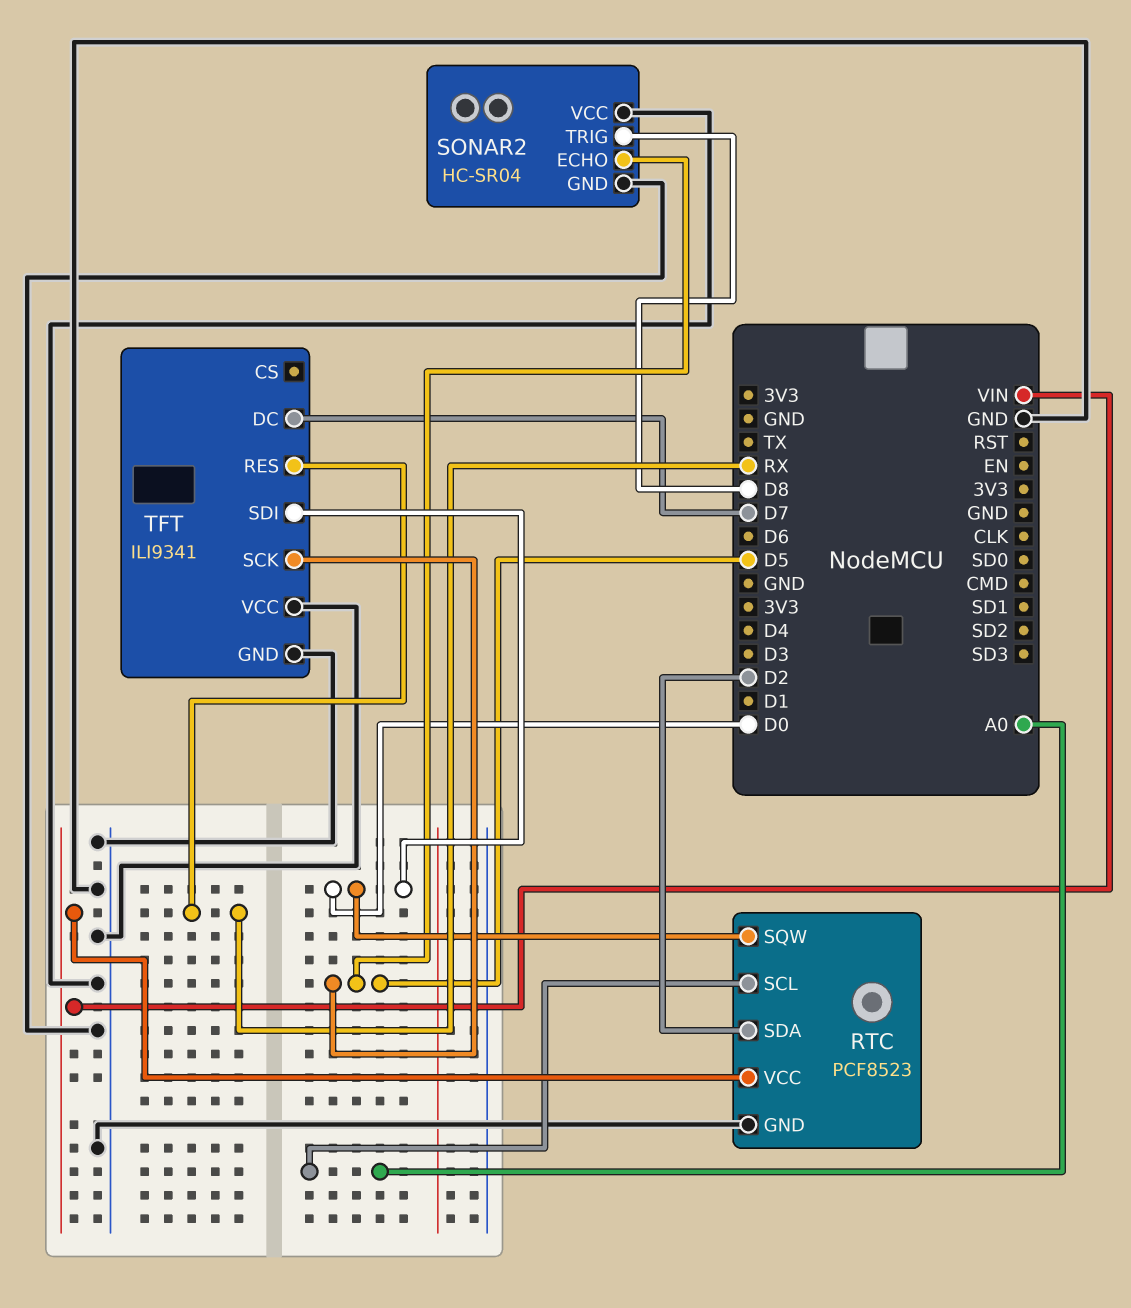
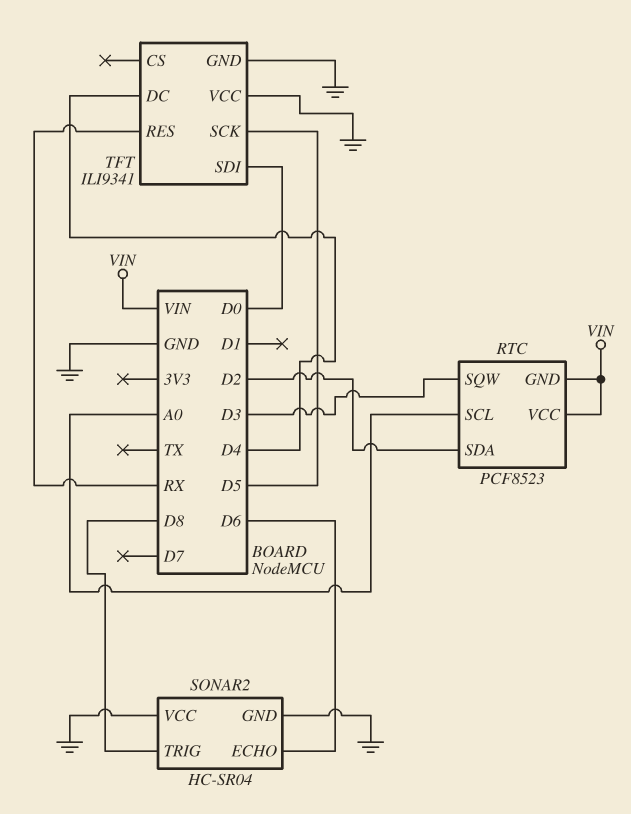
RTC pin GND: GND -> VIN
RTC pin SQW: D0 -> D3
SONAR2 pin ECHO: D5 -> D6
TFT pin DC: D7 -> D4

